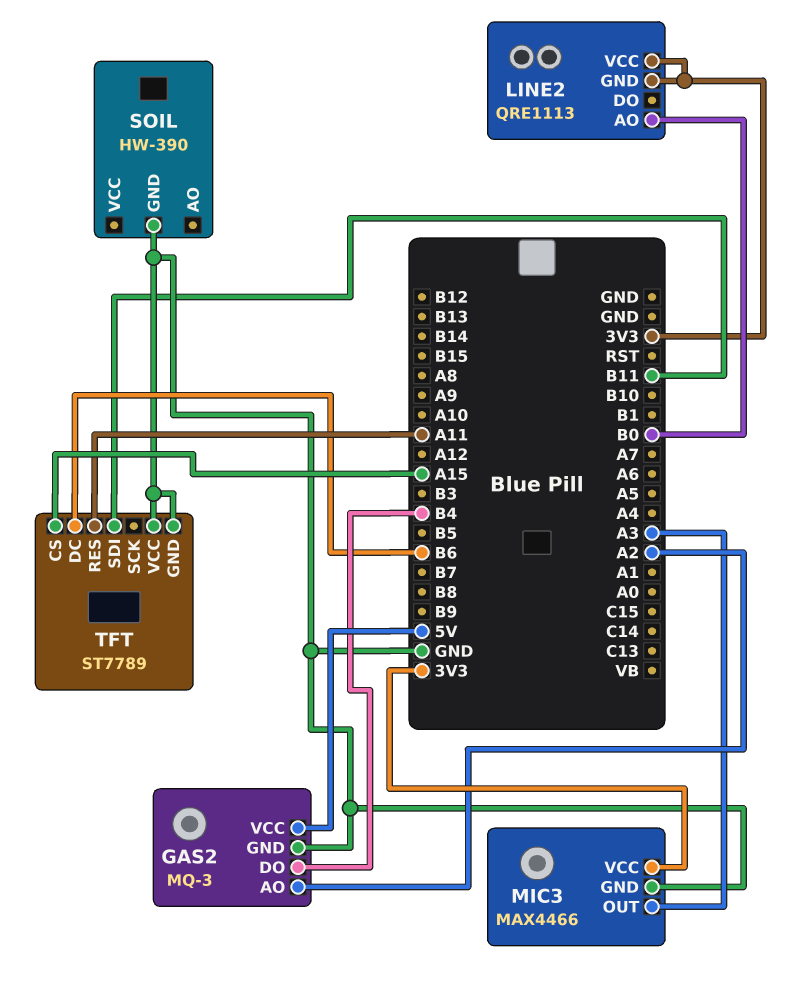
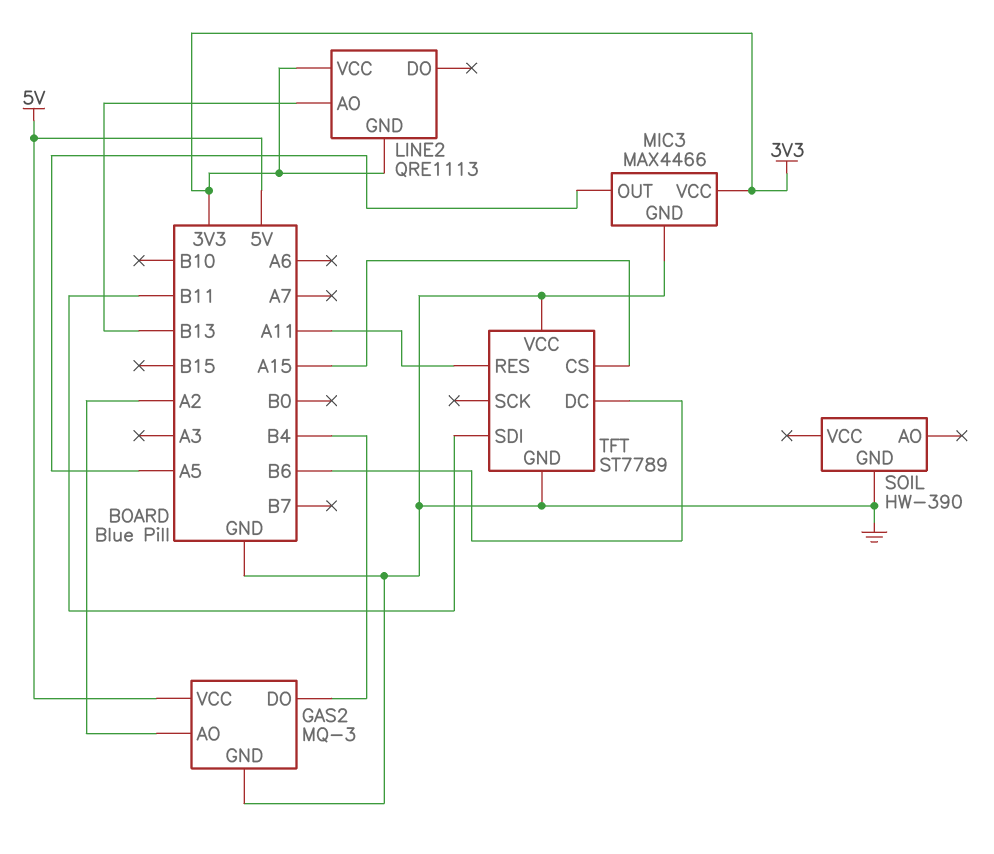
LINE2 pin AO: B0 -> B13
MIC3 pin OUT: A3 -> A5

